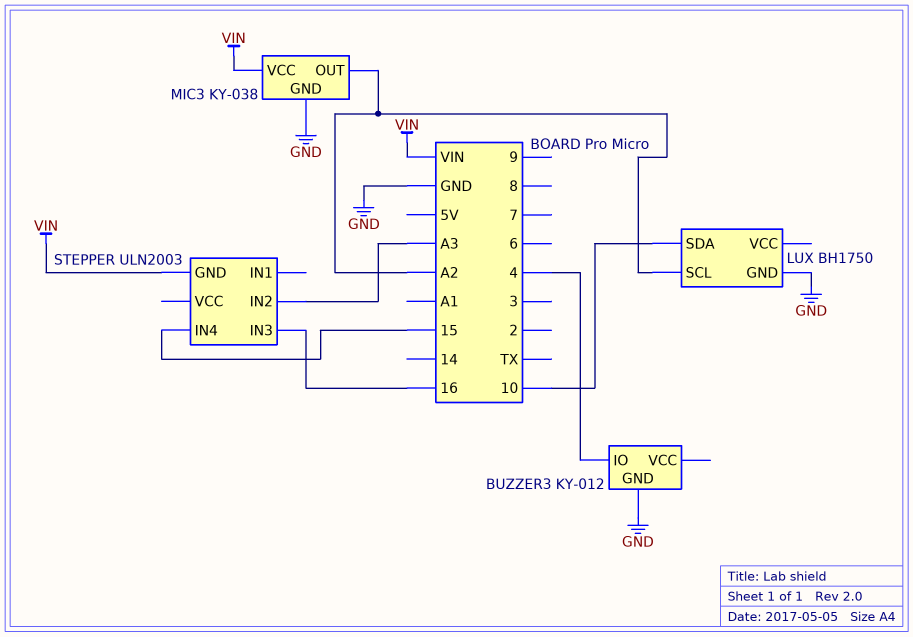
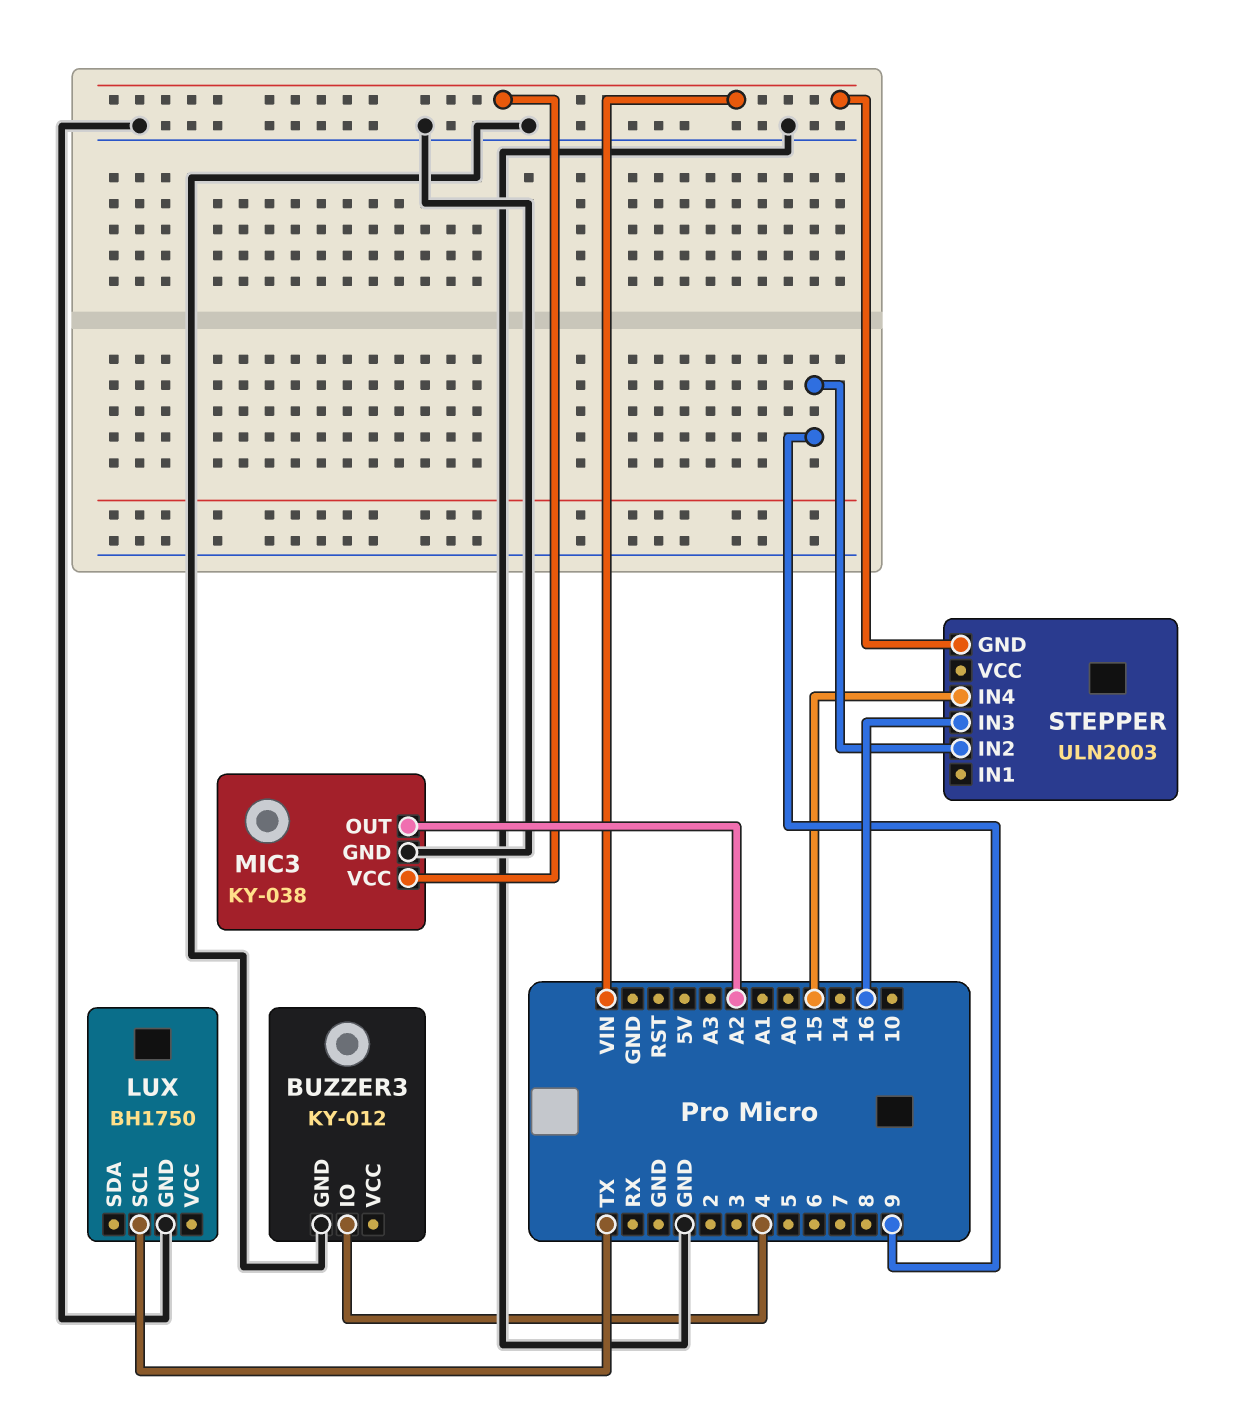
LUX pin SCL: A2 -> TX
LUX pin SDA: 10 -> none
STEPPER pin IN2: A3 -> 9

